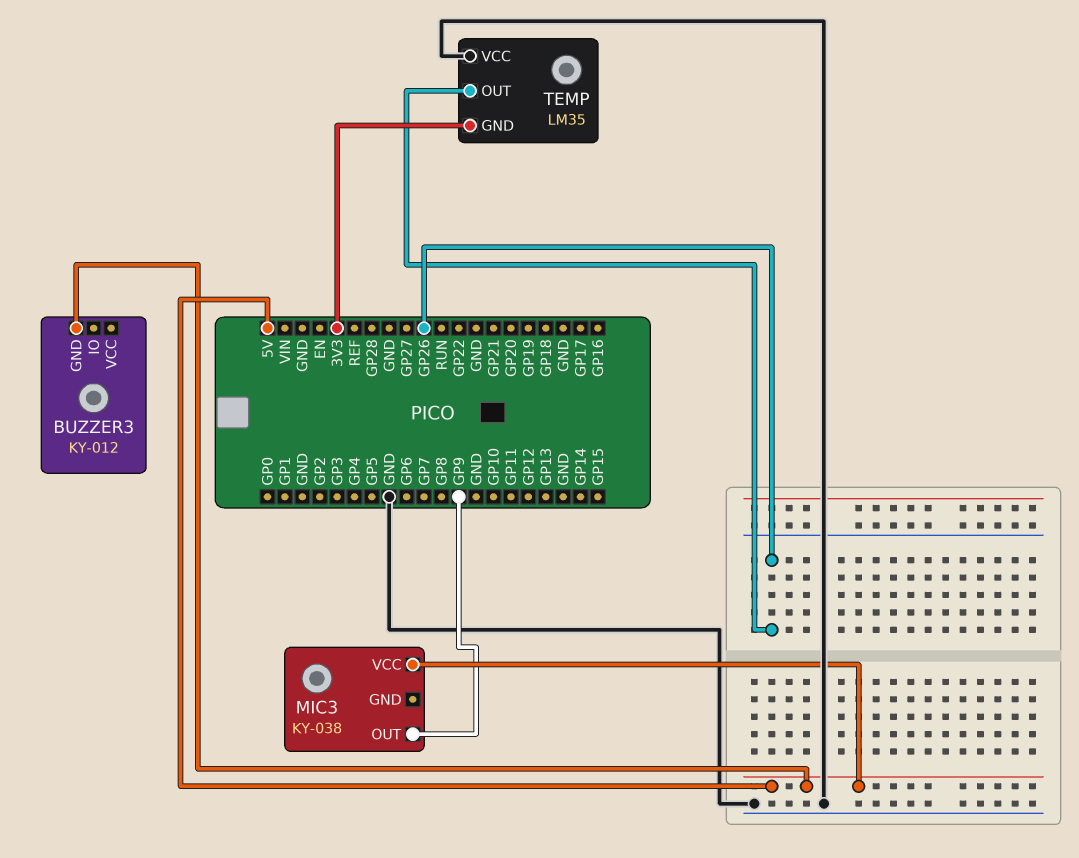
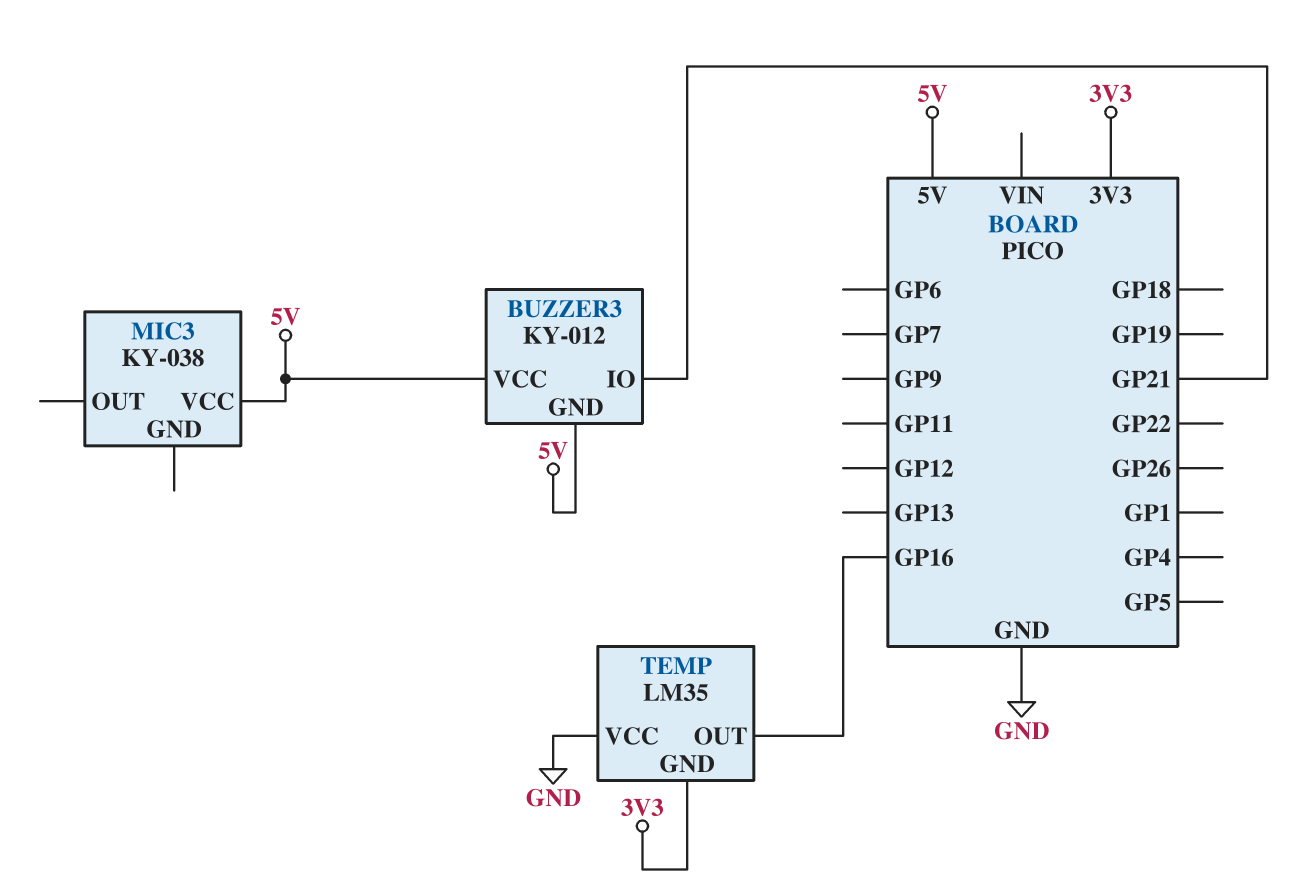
BUZZER3 pin IO: none -> GP21
BUZZER3 pin VCC: none -> 5V
MIC3 pin OUT: GP9 -> none
TEMP pin OUT: GP26 -> GP16

